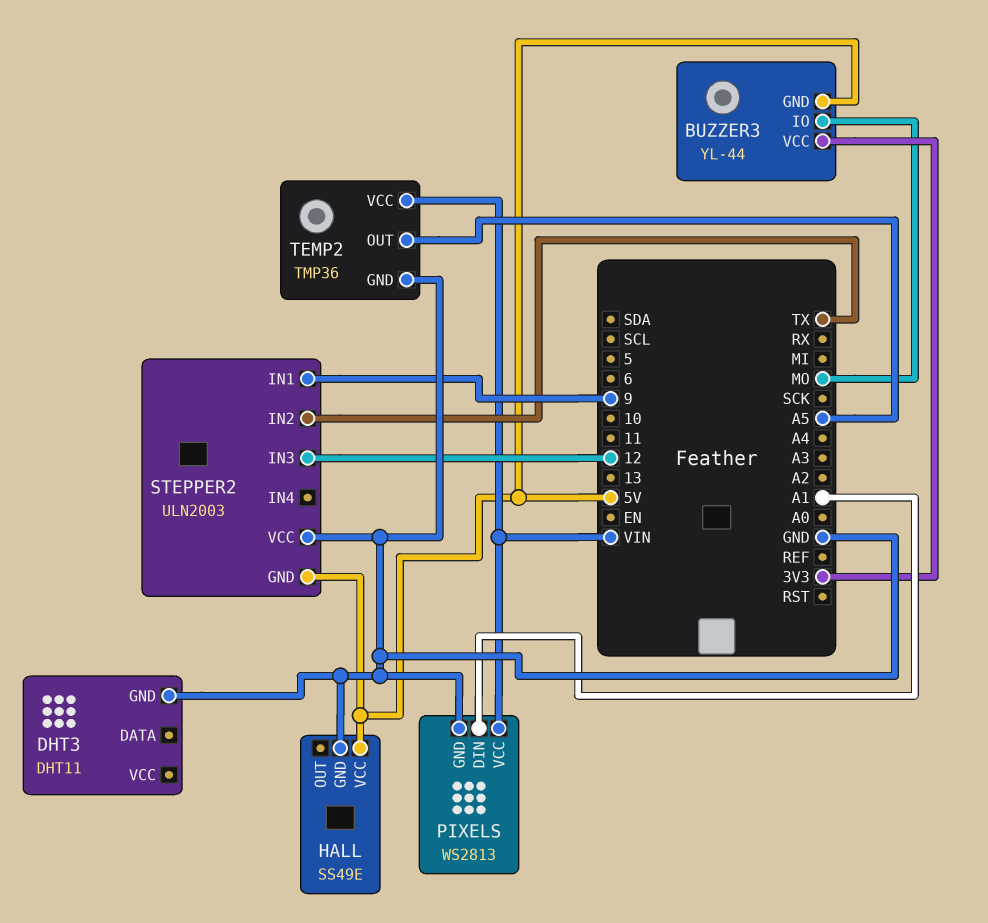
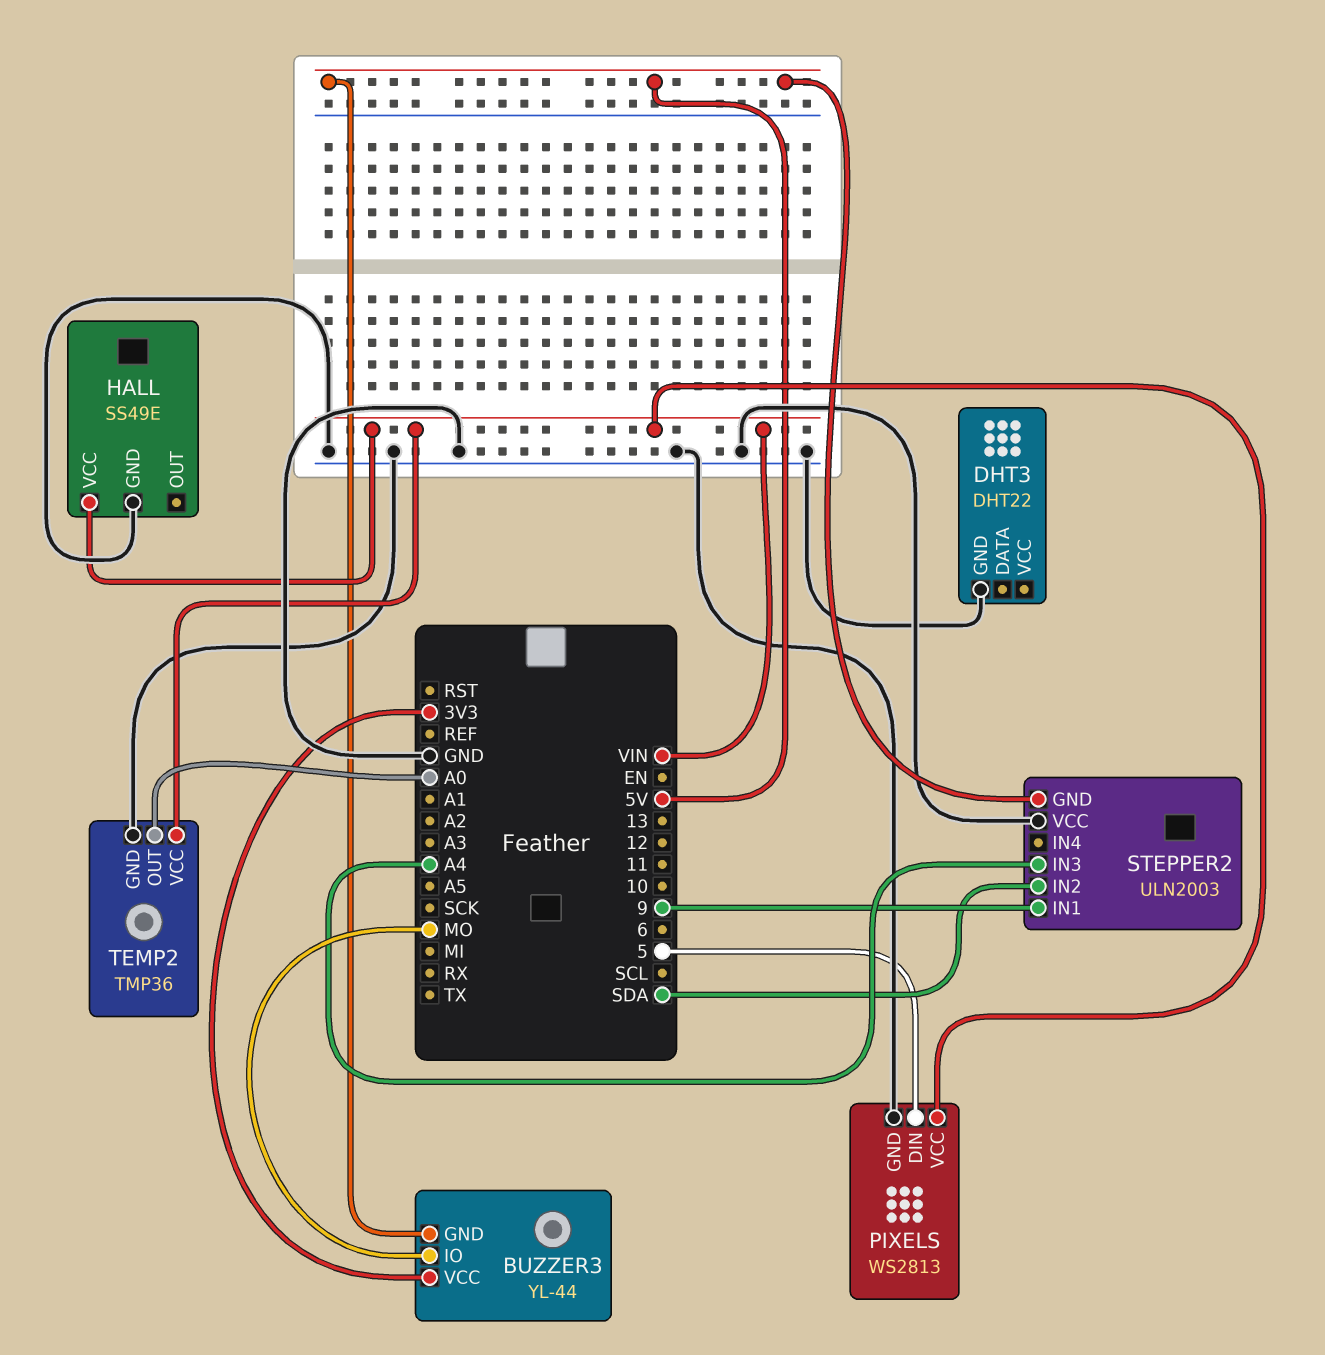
DHT3: DHT11 -> DHT22
HALL pin VCC: 5V -> VIN
PIXELS pin DIN: A1 -> 5
STEPPER2 pin IN2: TX -> SDA
STEPPER2 pin IN3: 12 -> A4
TEMP2 pin OUT: A5 -> A0

